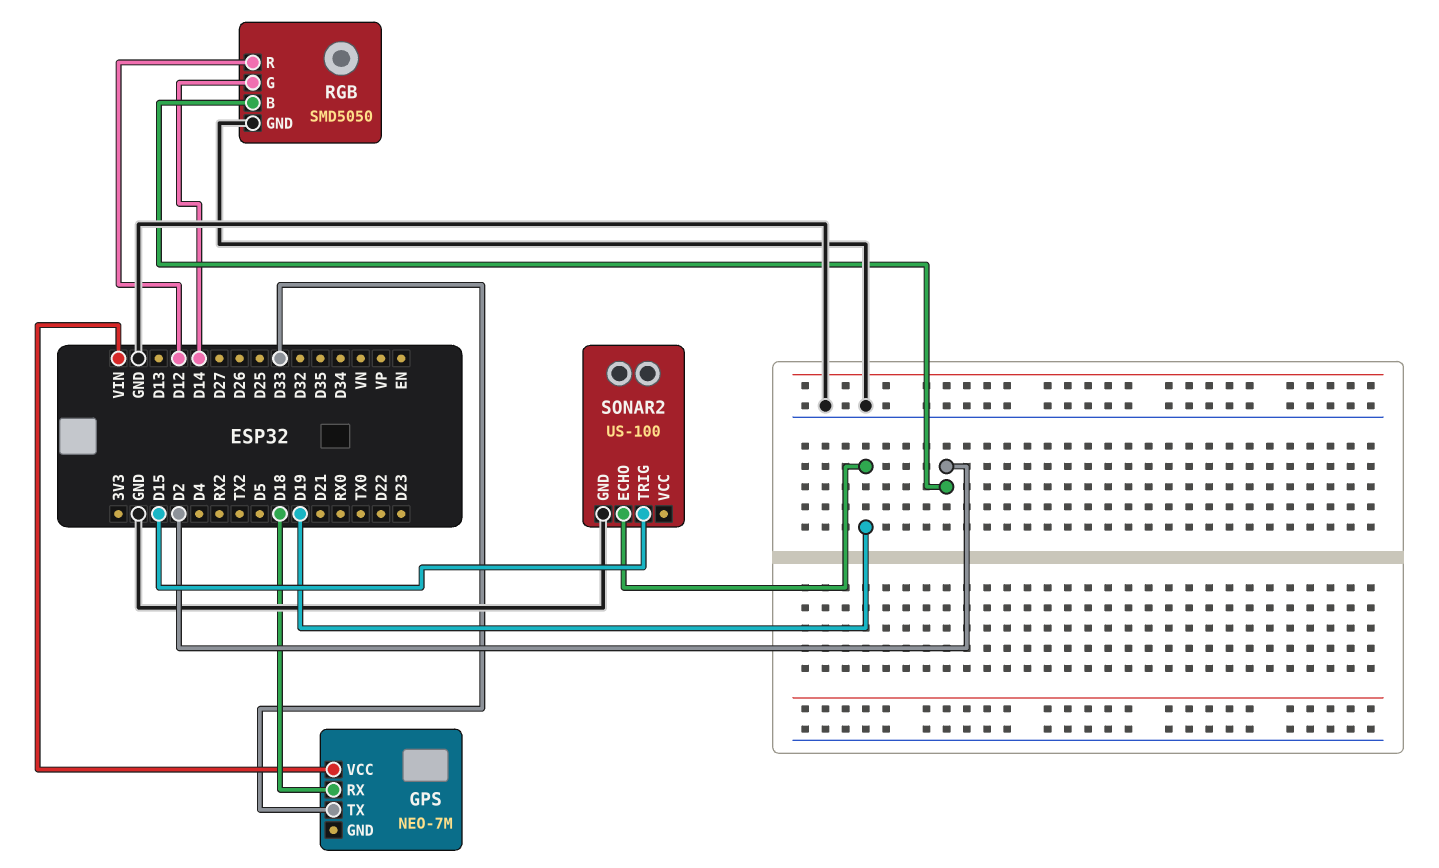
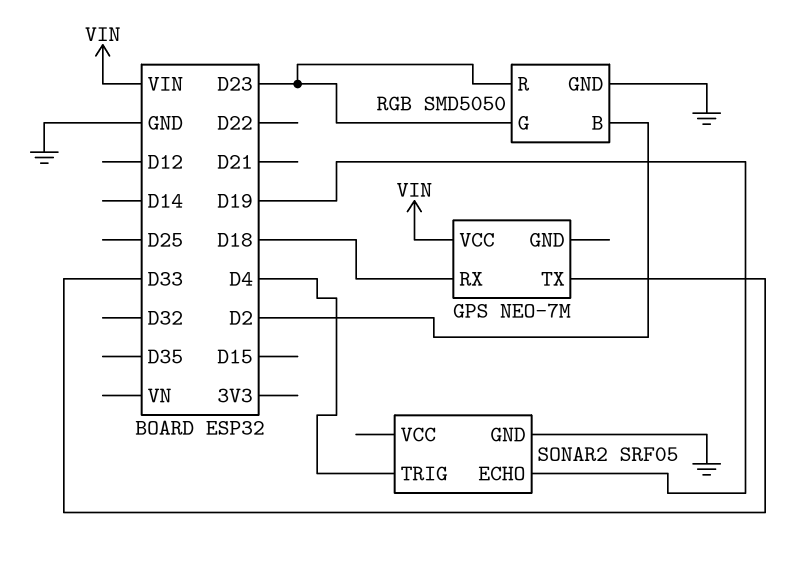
RGB pin G: D14 -> D23
RGB pin R: D12 -> D23
SONAR2: US-100 -> SRF05
SONAR2 pin TRIG: D15 -> D4

